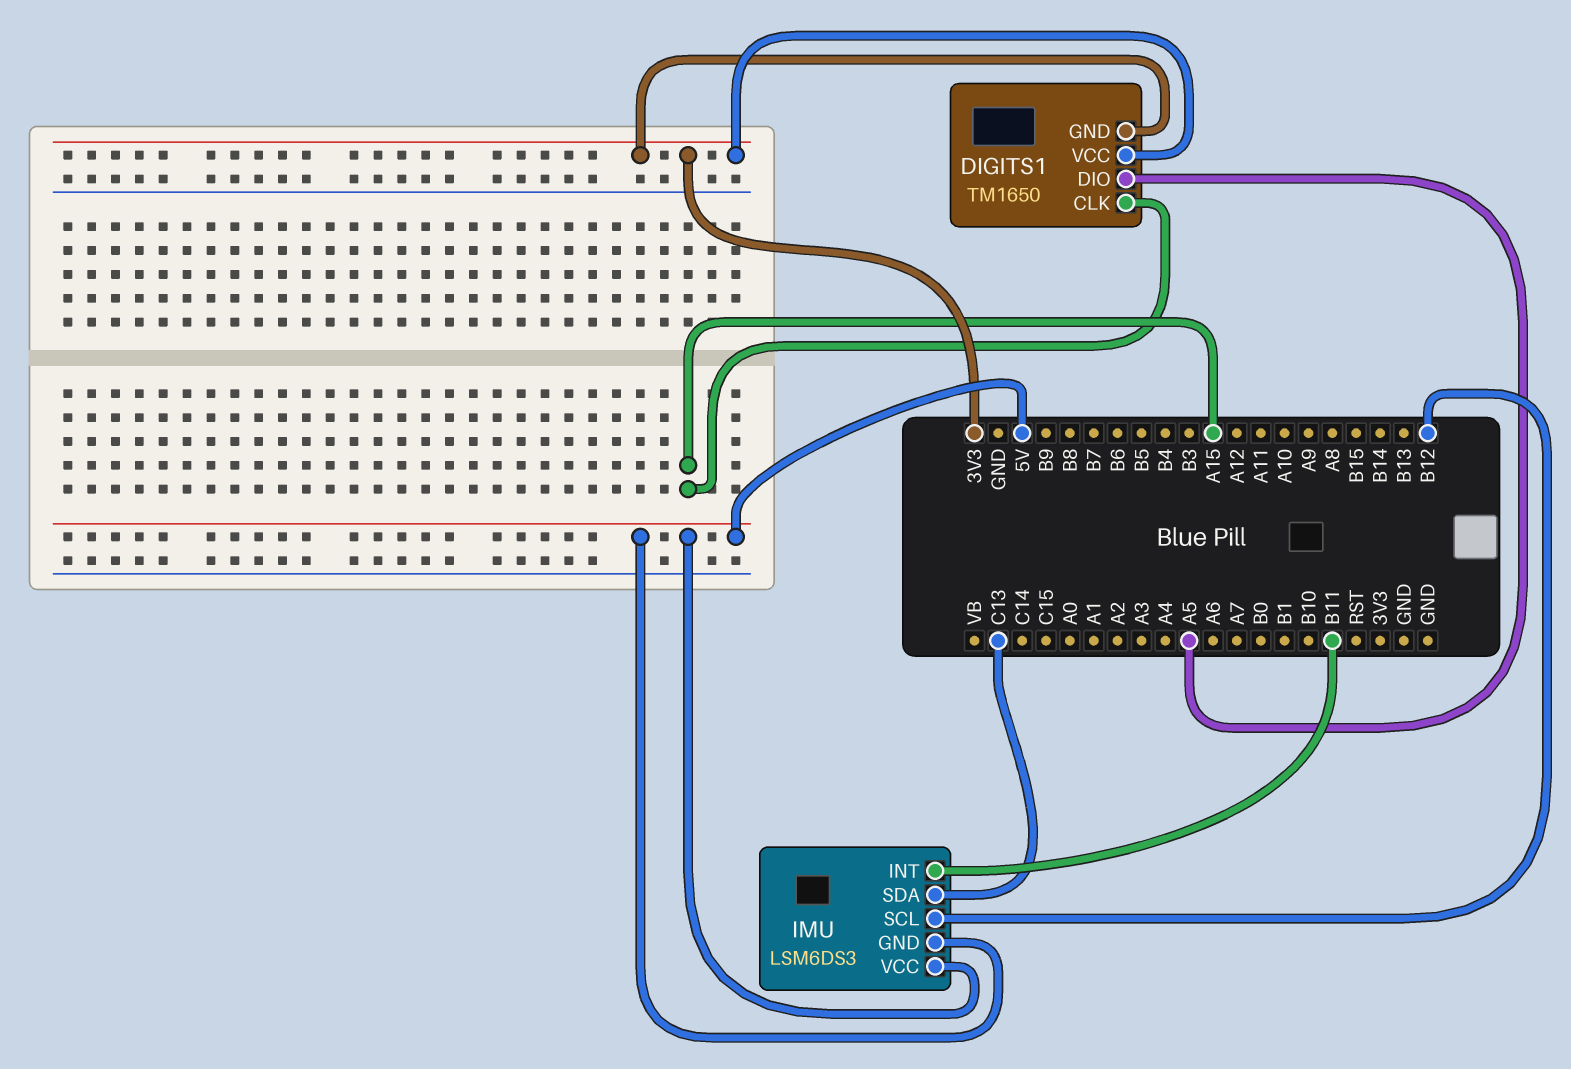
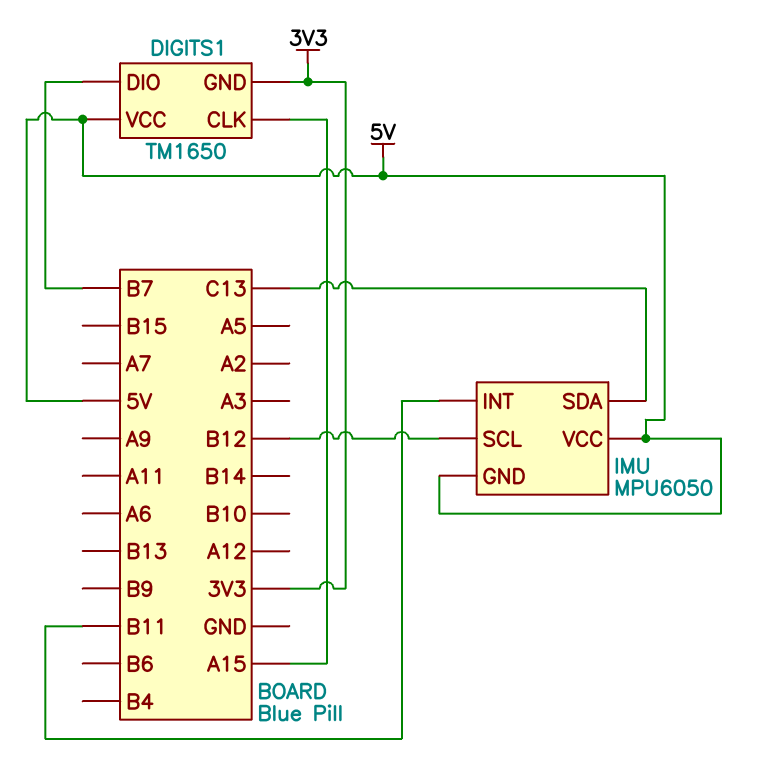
DIGITS1 pin DIO: A5 -> B7
DIGITS1 pin VCC: 3V3 -> 5V
IMU: LSM6DS3 -> MPU6050

